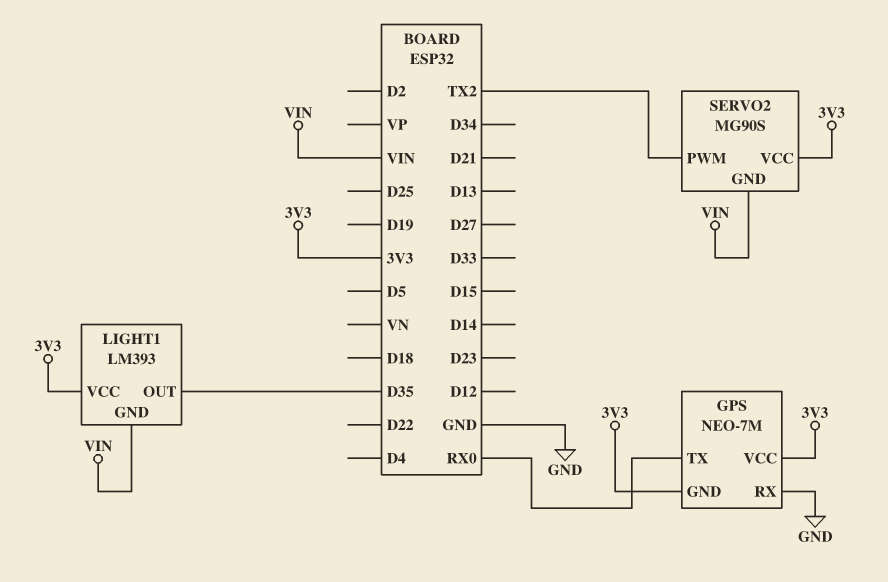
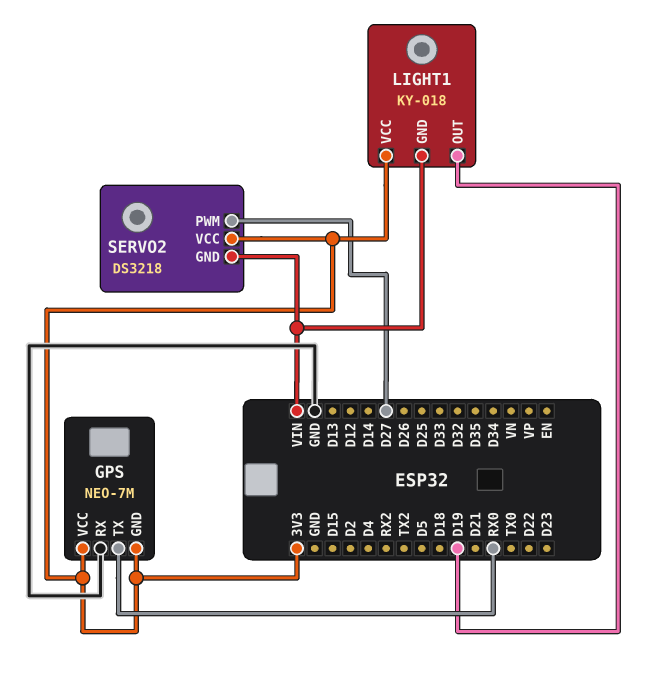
LIGHT1: LM393 -> KY-018
LIGHT1 pin OUT: D35 -> D19
SERVO2: MG90S -> DS3218
SERVO2 pin PWM: TX2 -> D27

